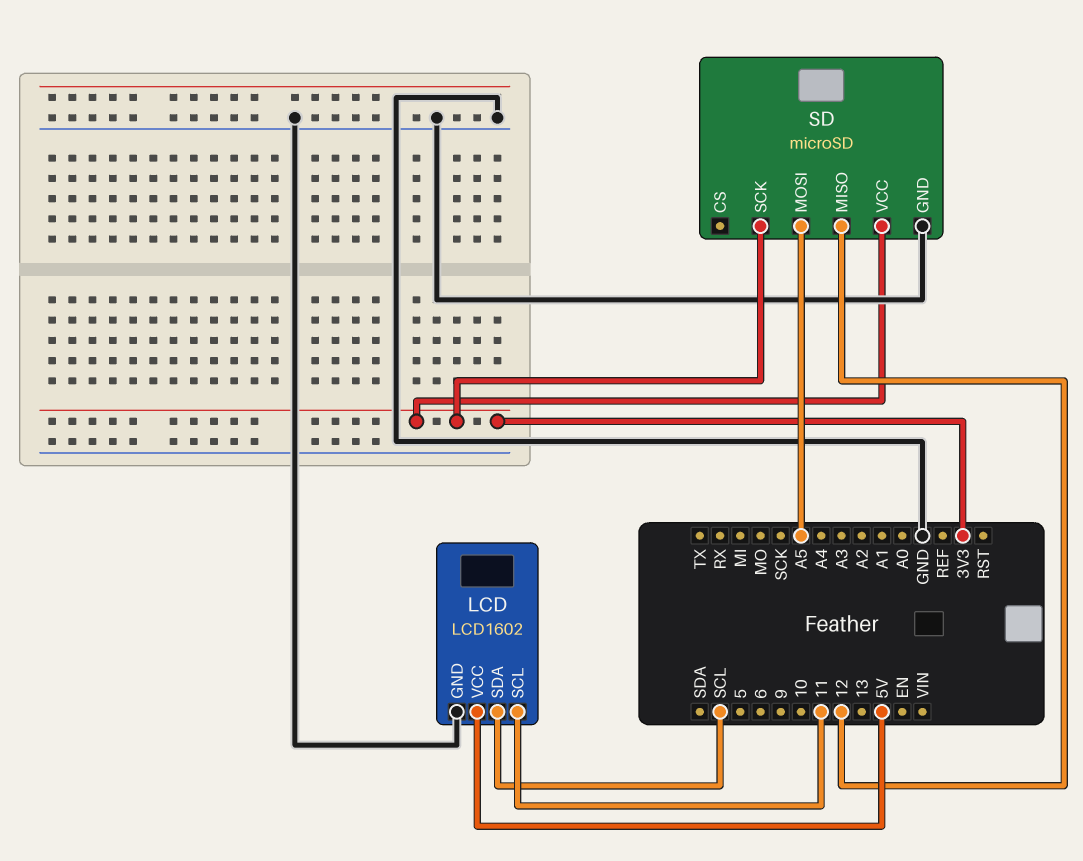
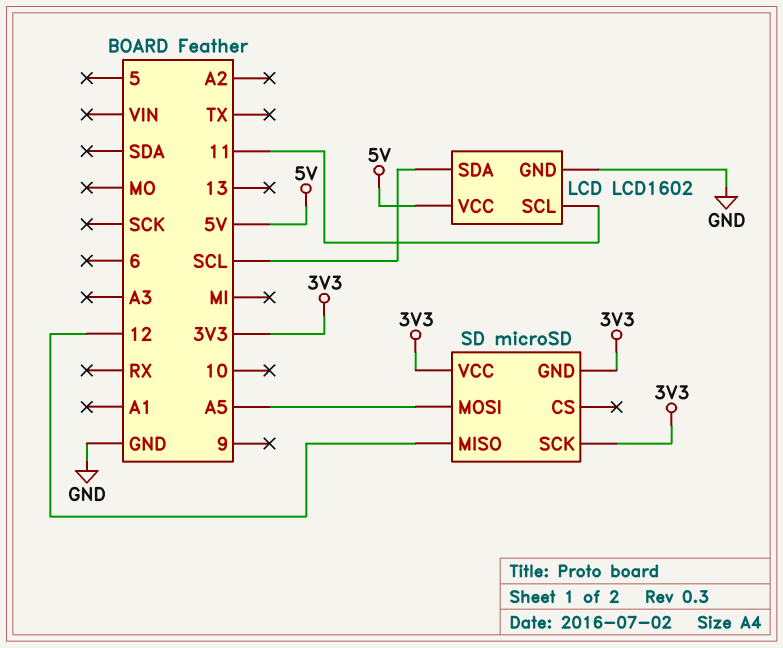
SD pin GND: GND -> 3V3

